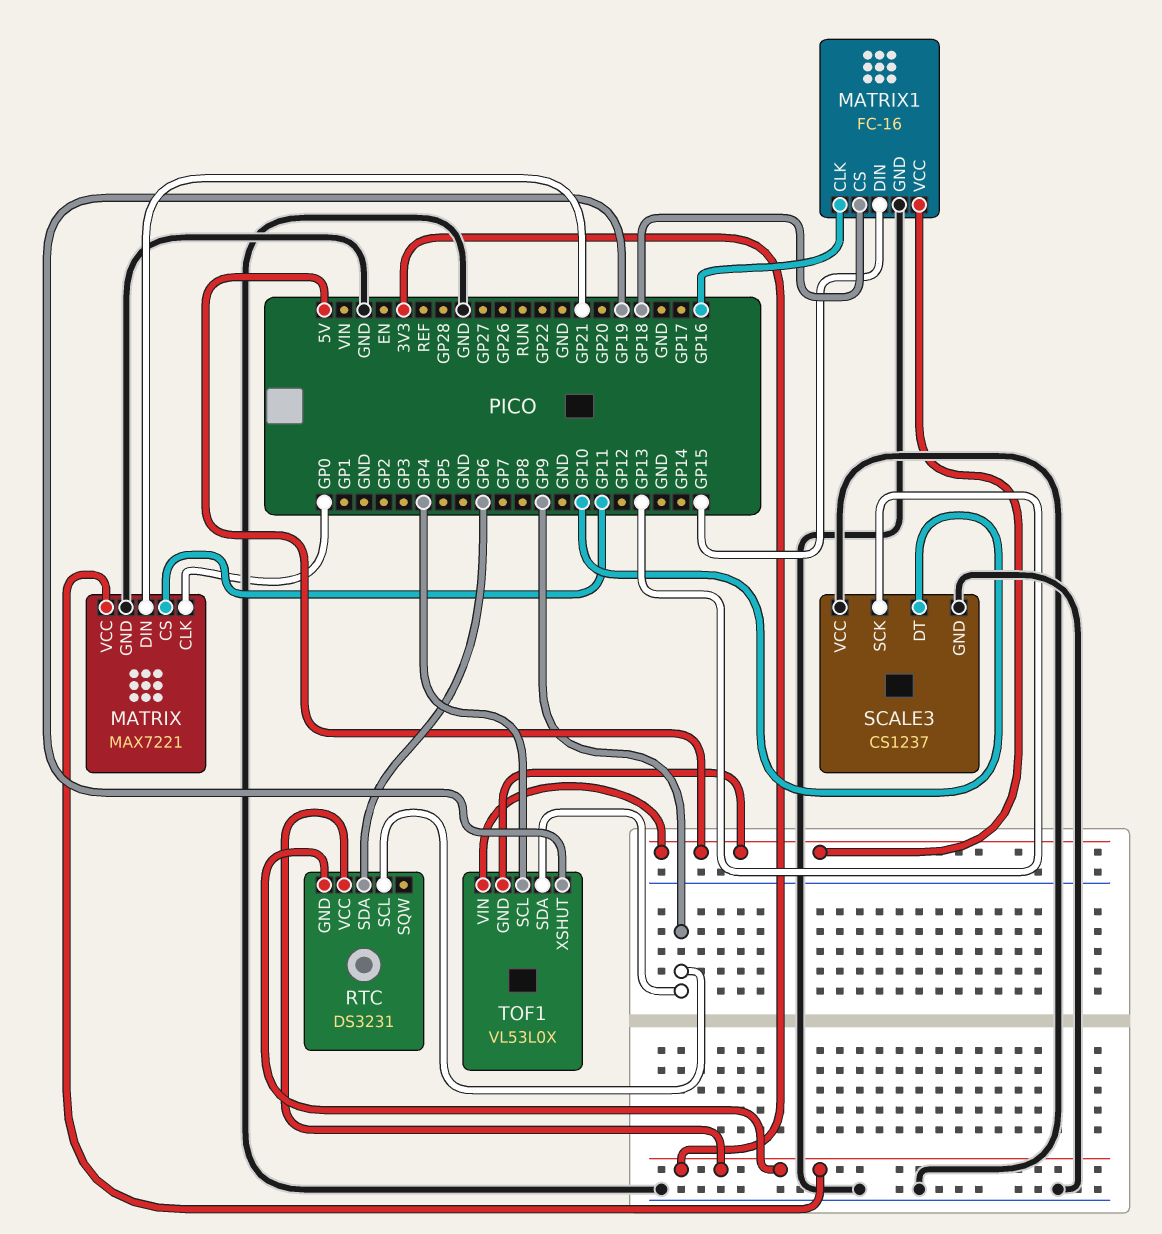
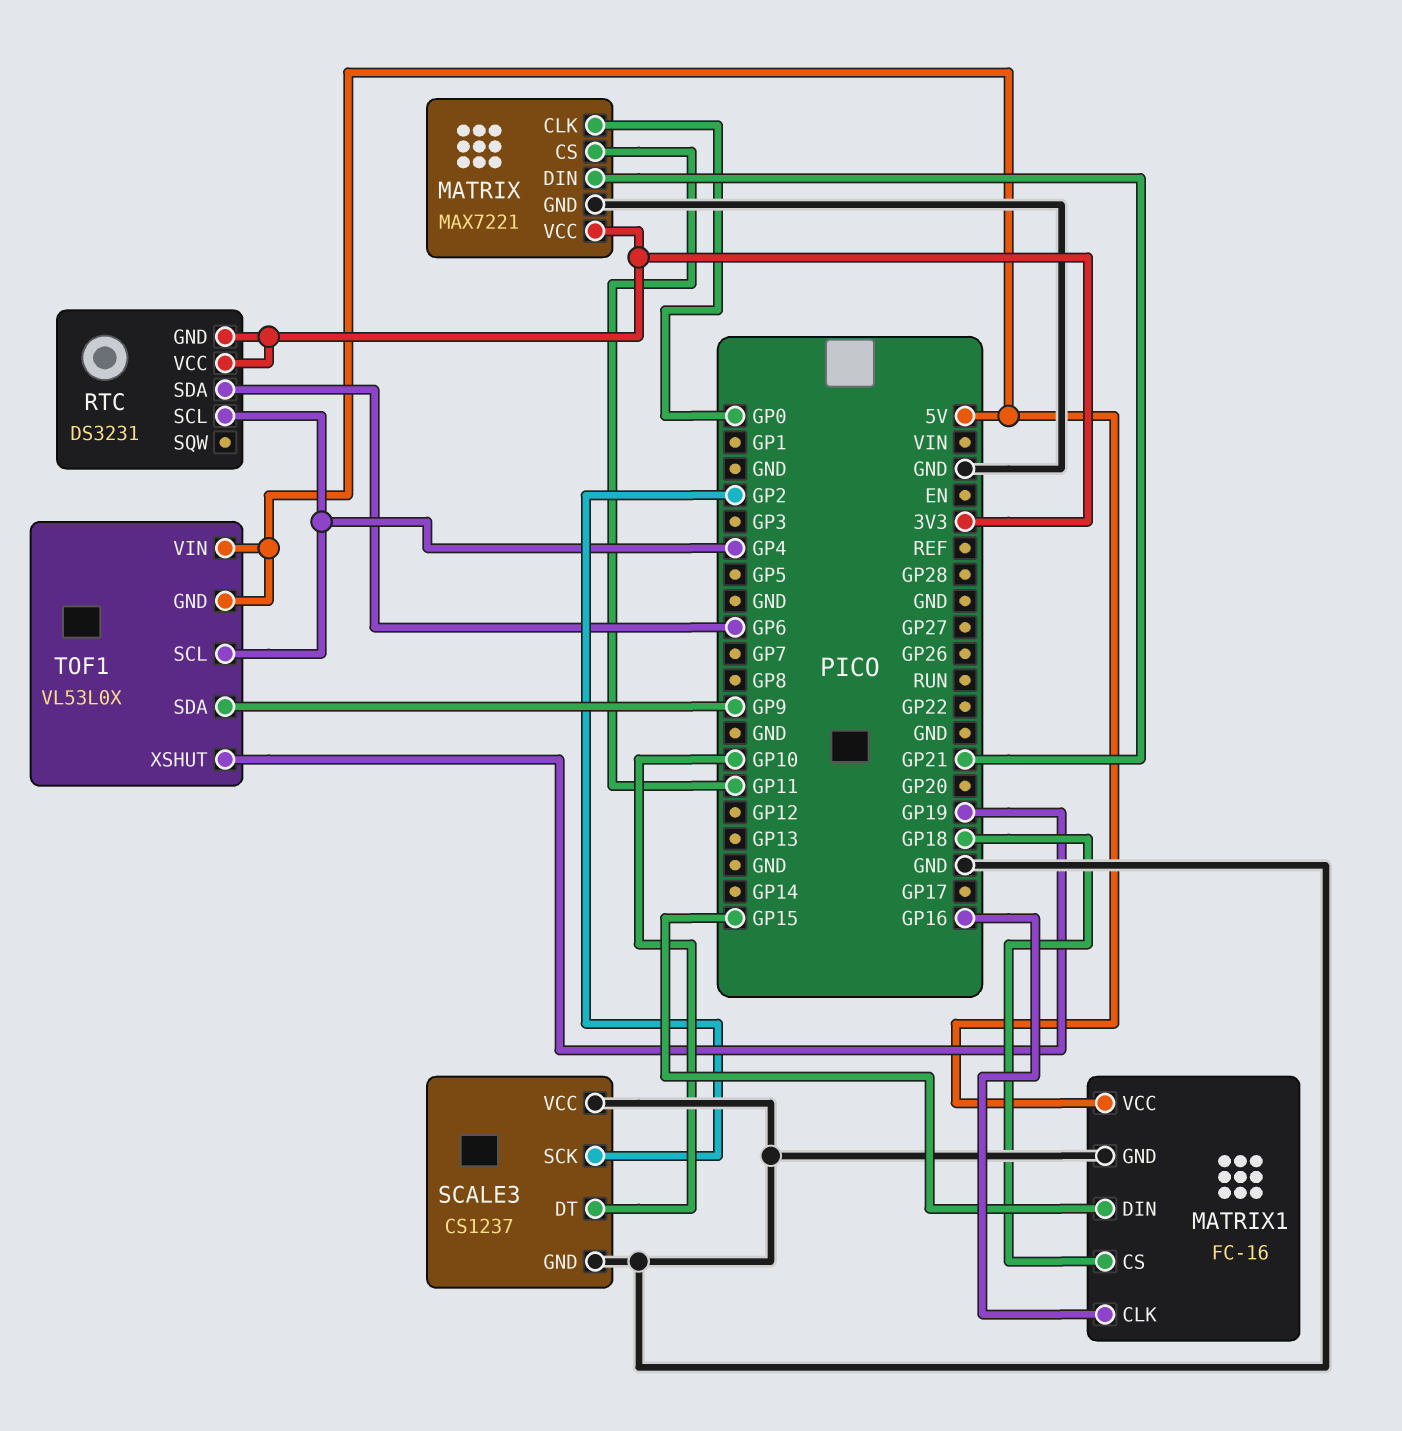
RTC pin SCL: GP9 -> GP4
SCALE3 pin SCK: GP13 -> GP2

